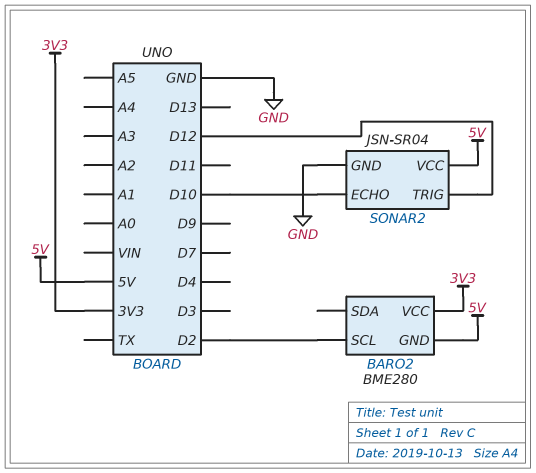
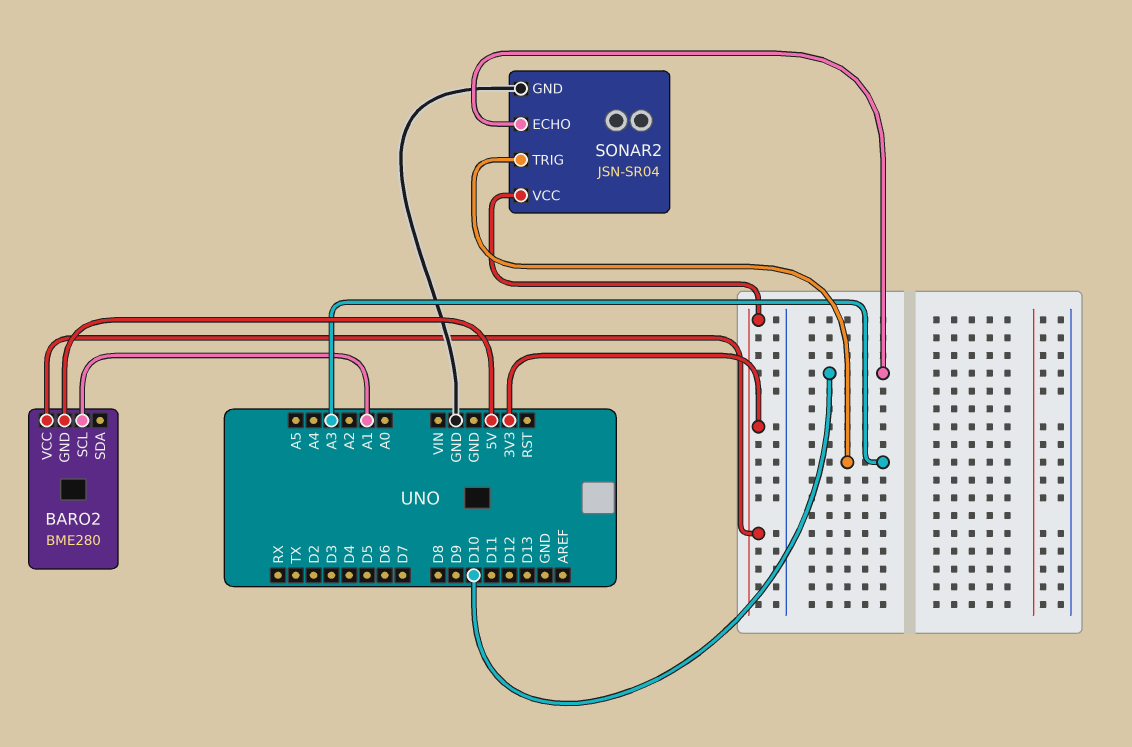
BARO2 pin SCL: D2 -> A1
SONAR2 pin TRIG: D12 -> A3
SONAR2 pin VCC: 5V -> 3V3

